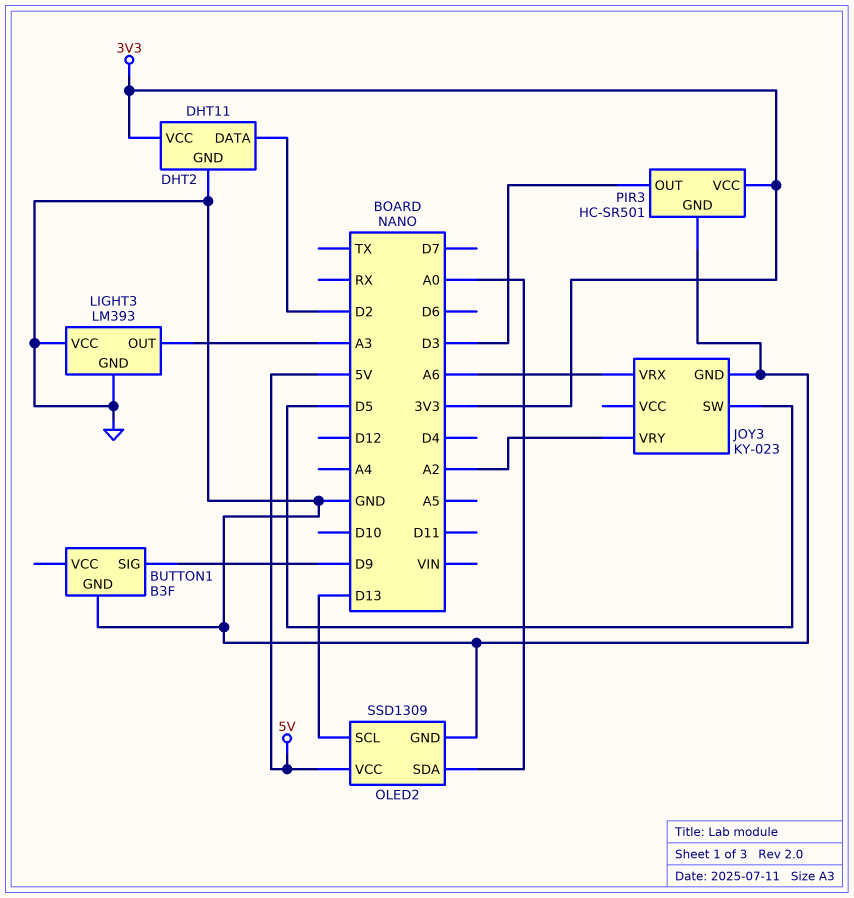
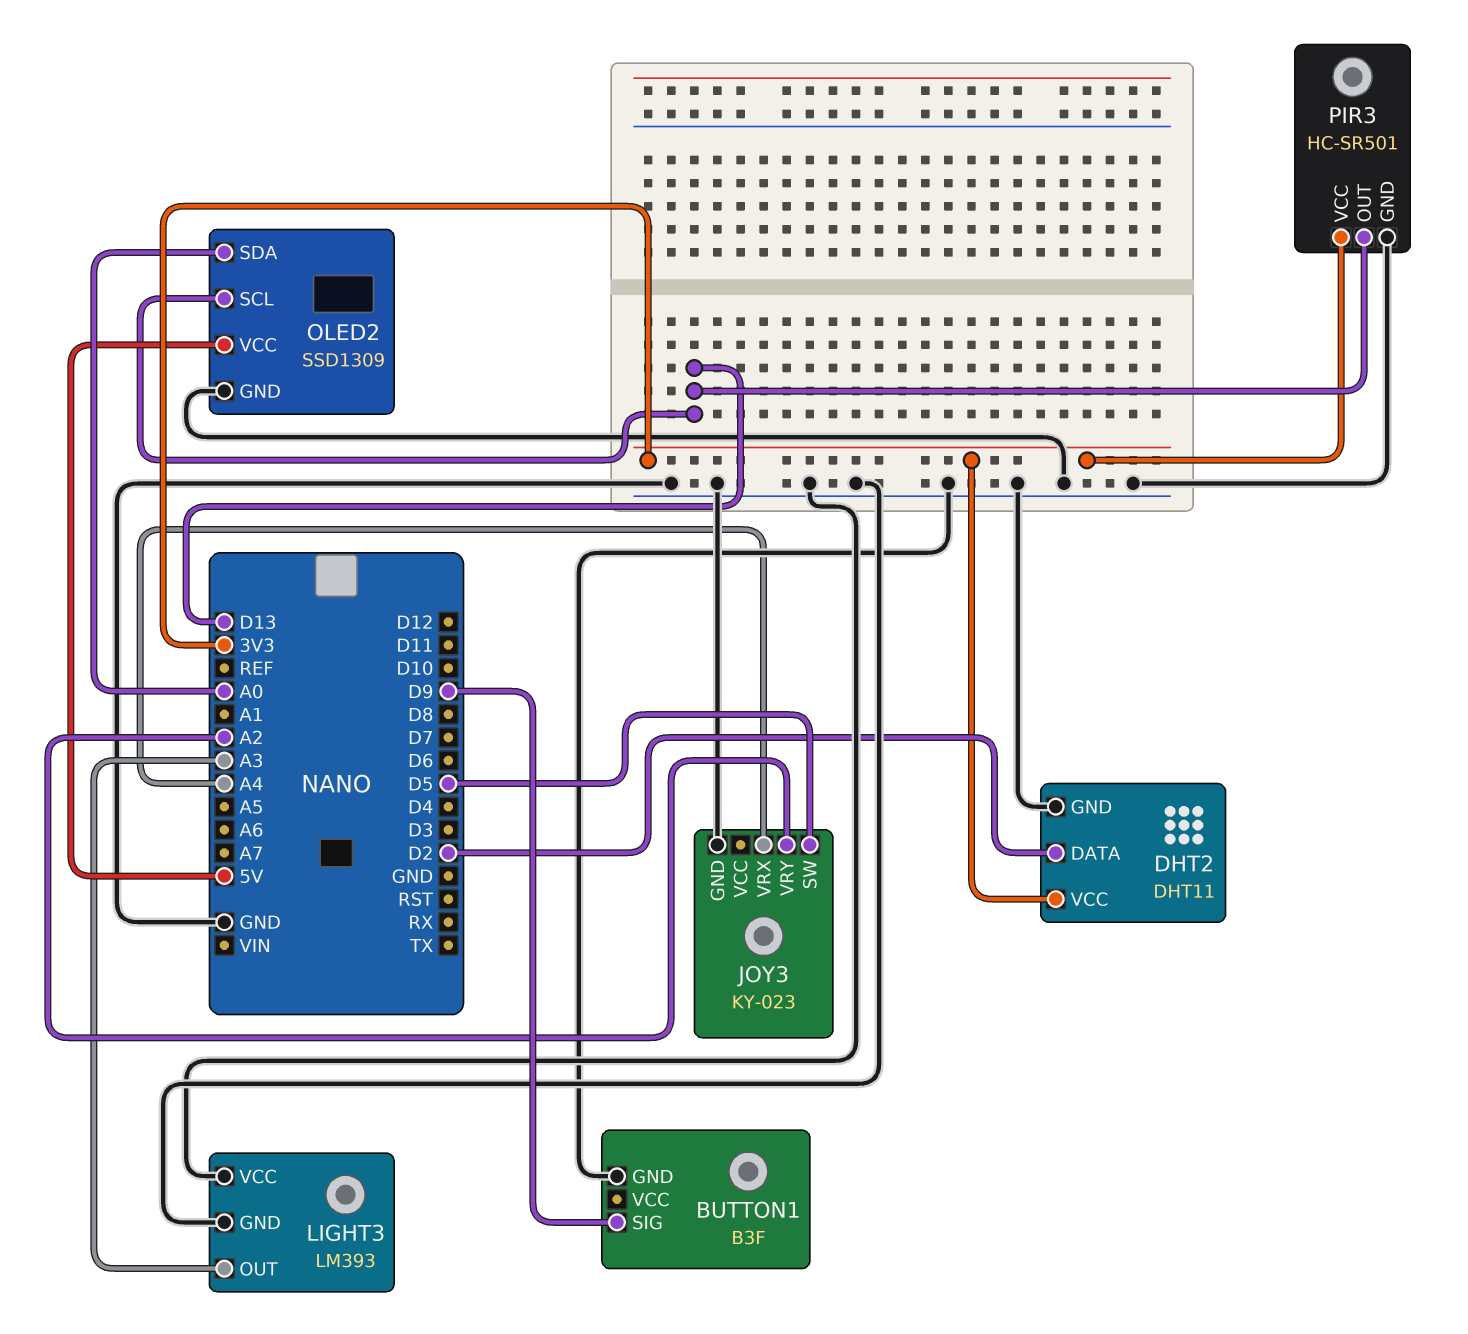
JOY3 pin VRX: A6 -> A4
PIR3 pin OUT: D3 -> D13

